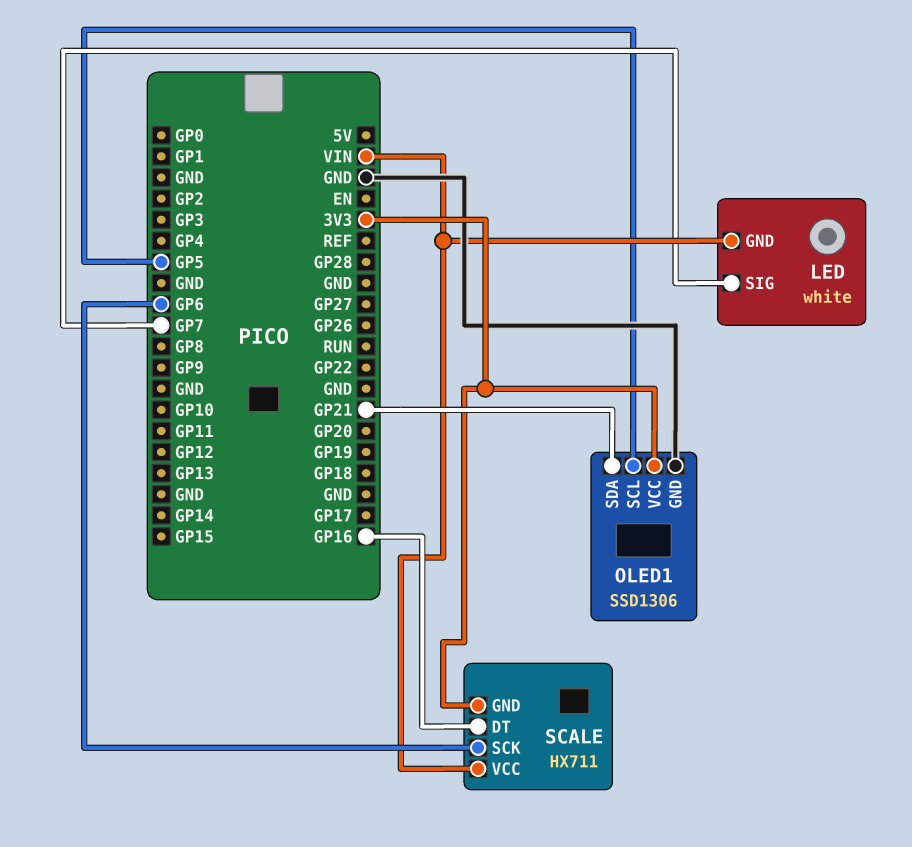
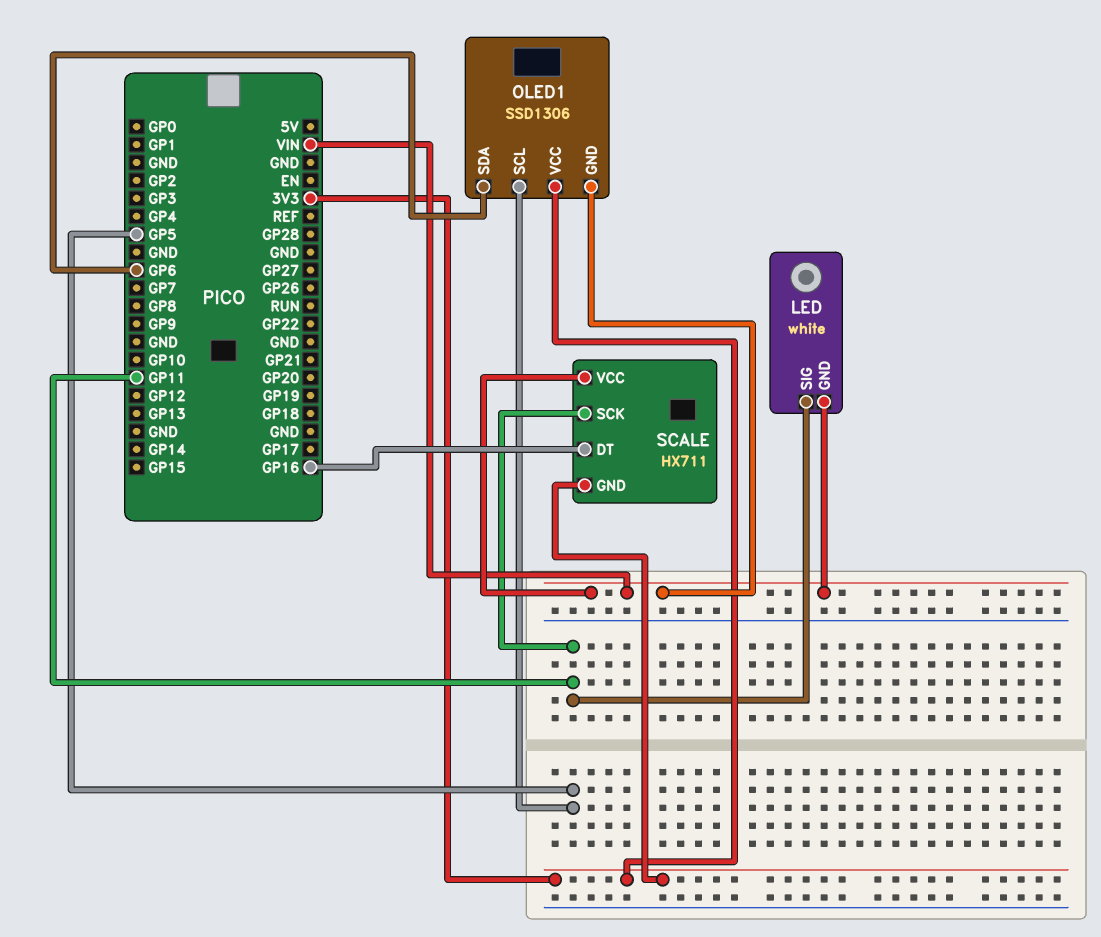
LED pin SIG: GP7 -> GP11
OLED1 pin GND: GND -> VIN
OLED1 pin SDA: GP21 -> GP6
SCALE pin SCK: GP6 -> GP11

